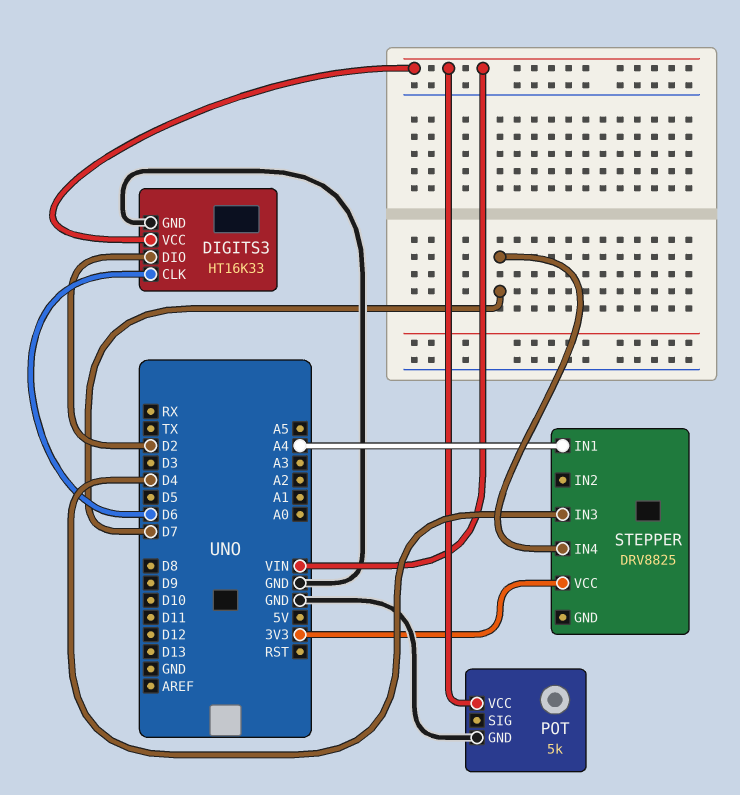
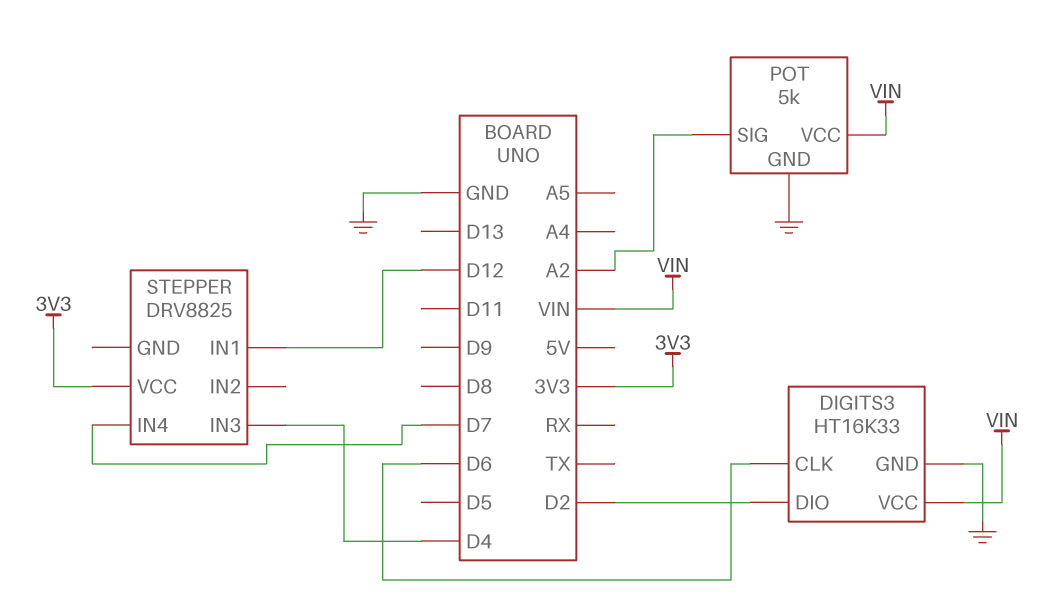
POT pin SIG: none -> A2
STEPPER pin IN1: A4 -> D12

